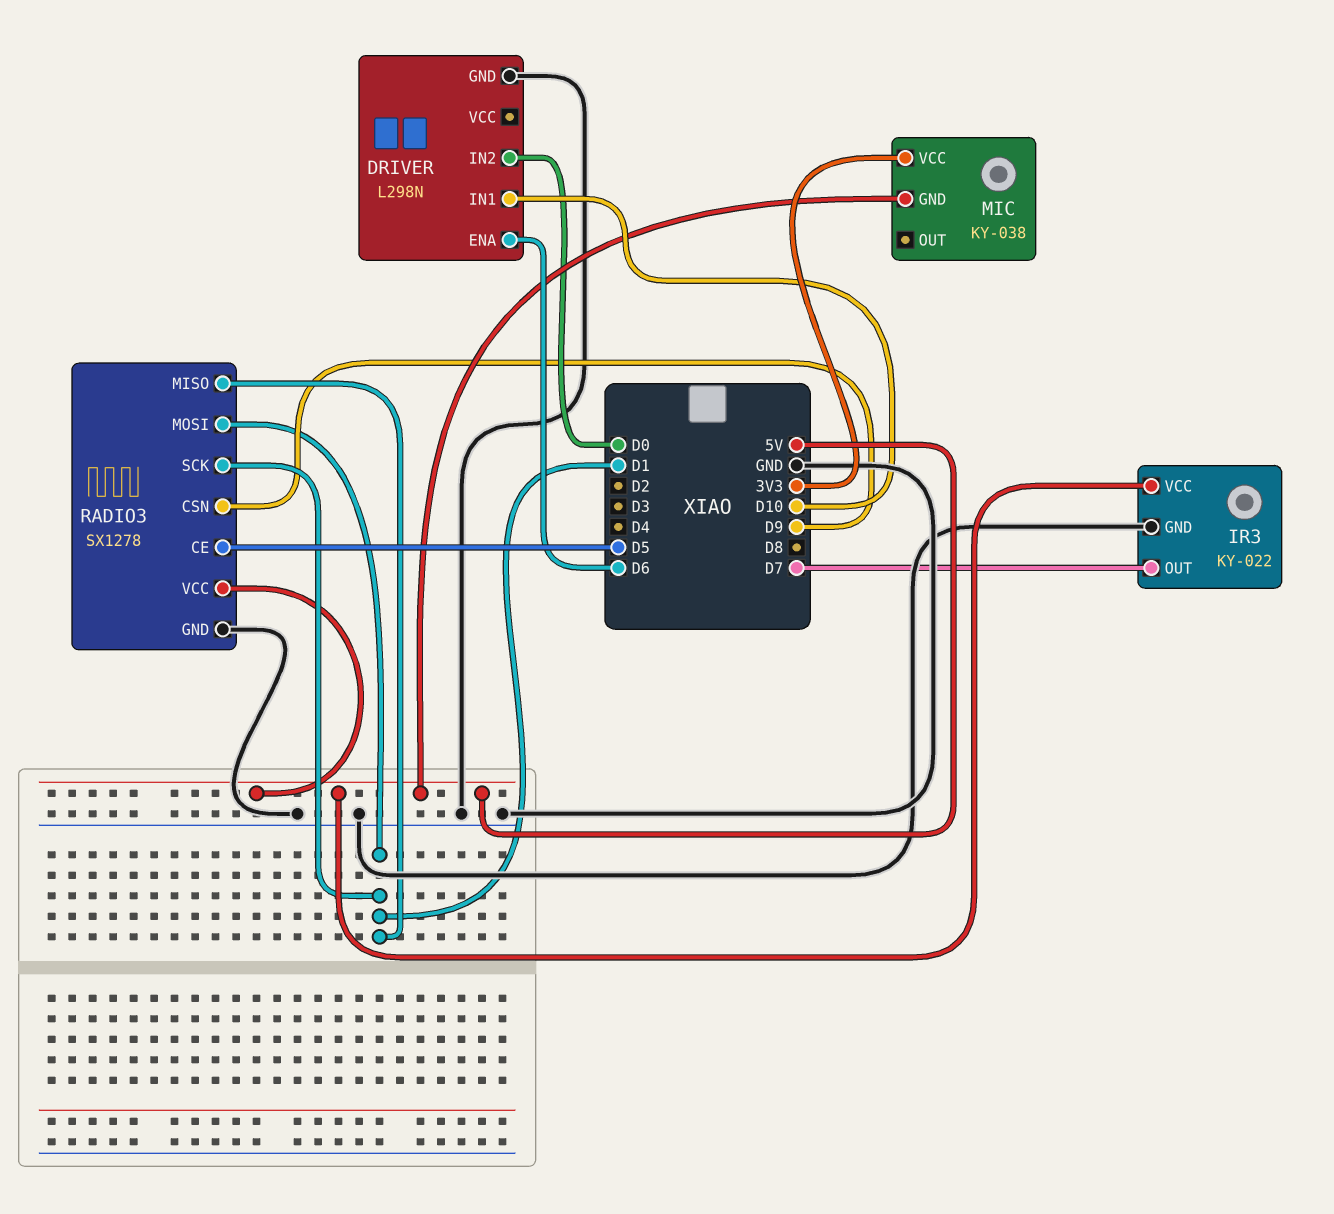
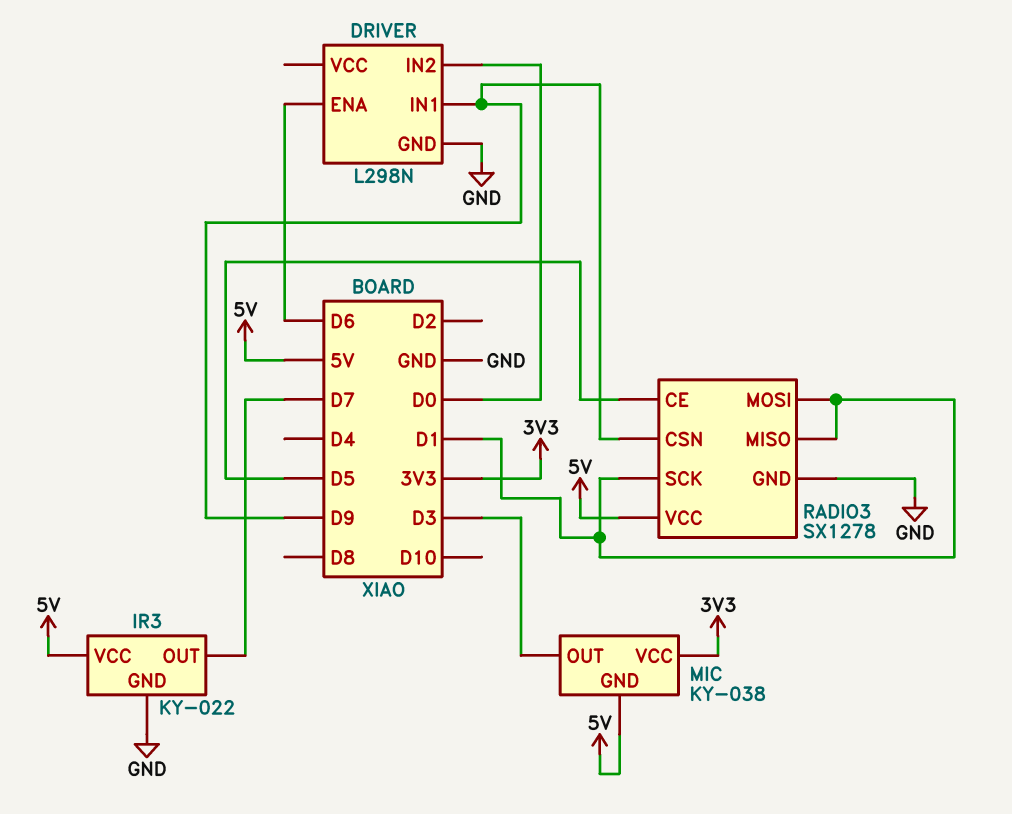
DRIVER pin IN1: D10 -> D9
MIC pin OUT: none -> D3

